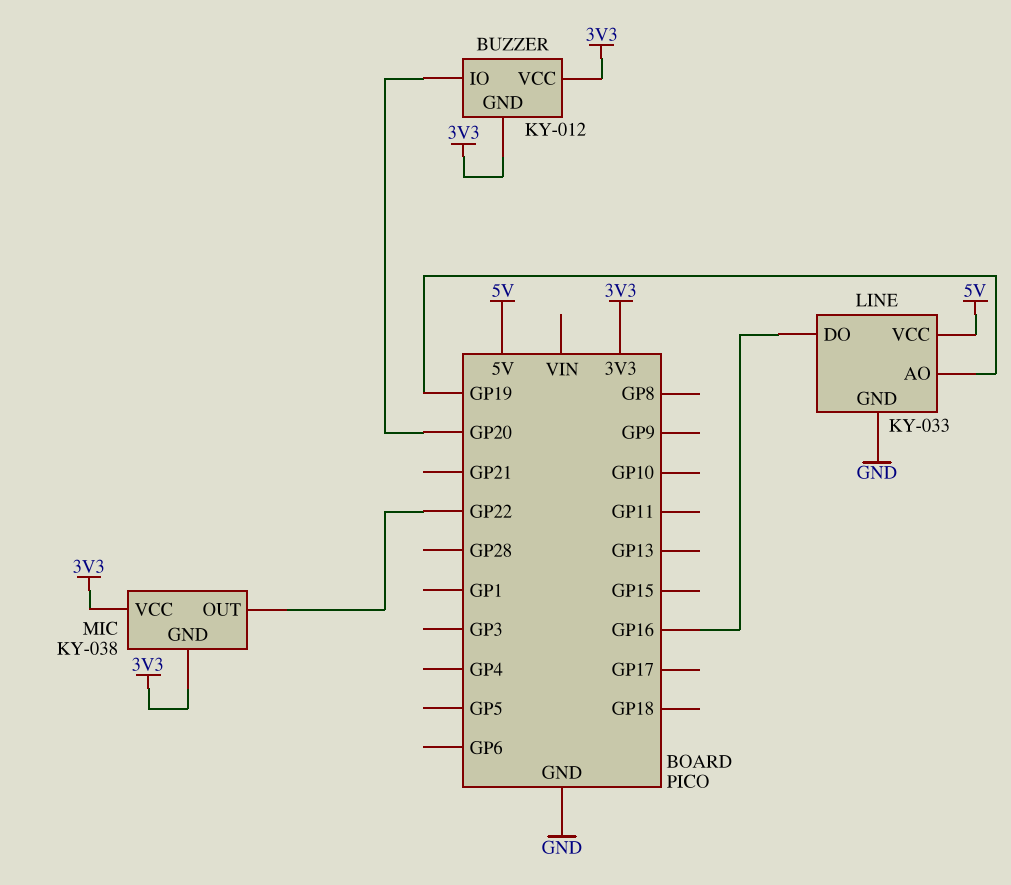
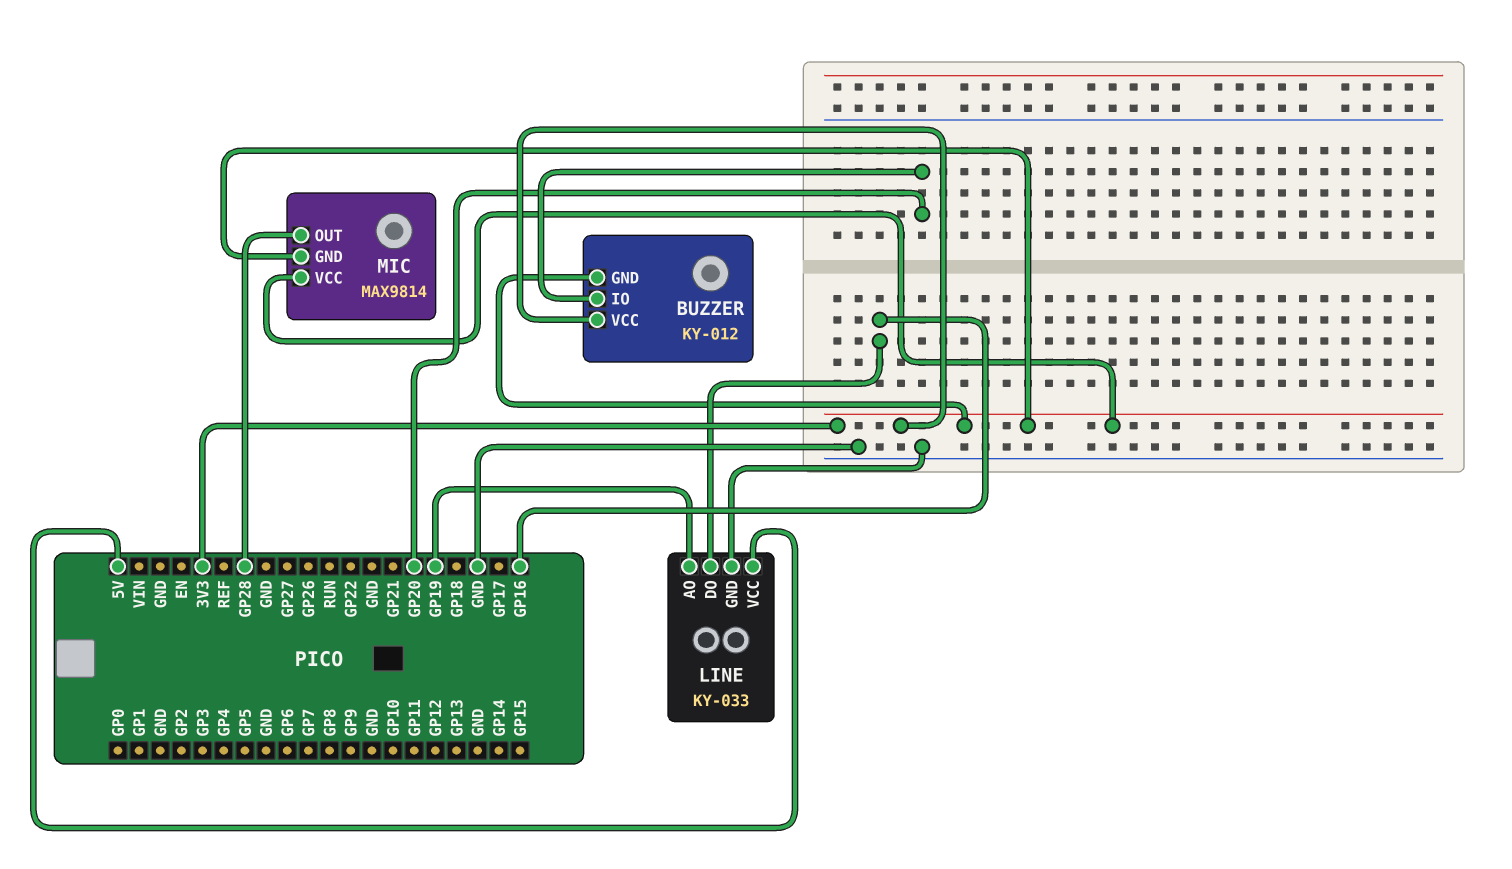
MIC: KY-038 -> MAX9814
MIC pin OUT: GP22 -> GP28

